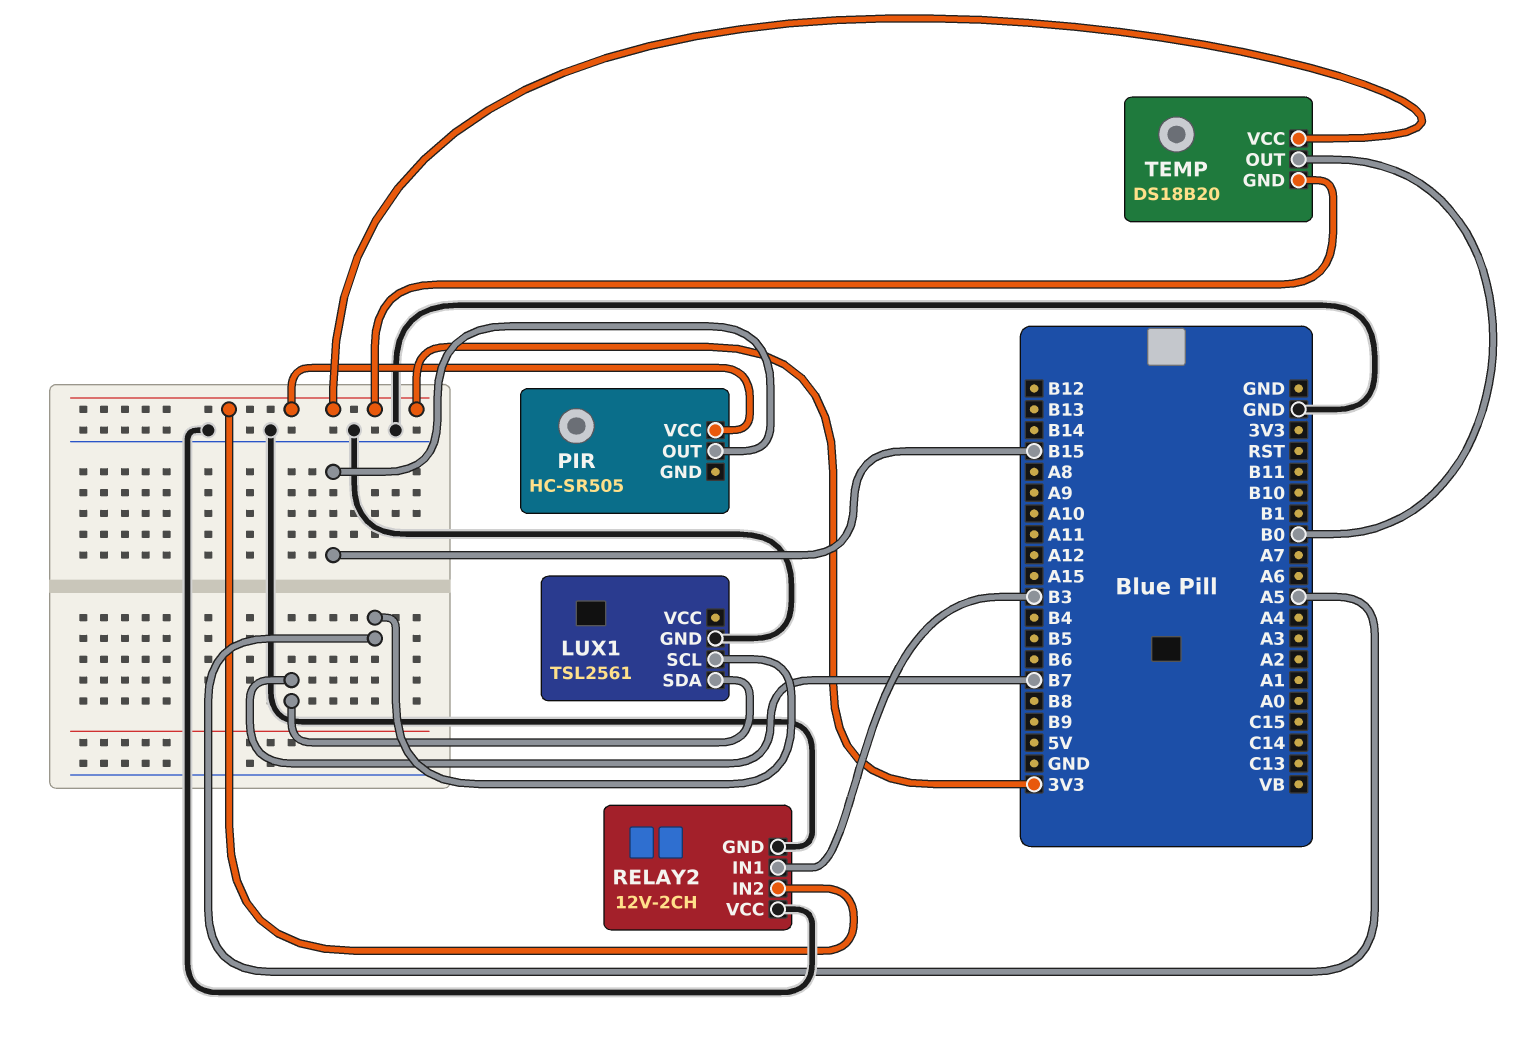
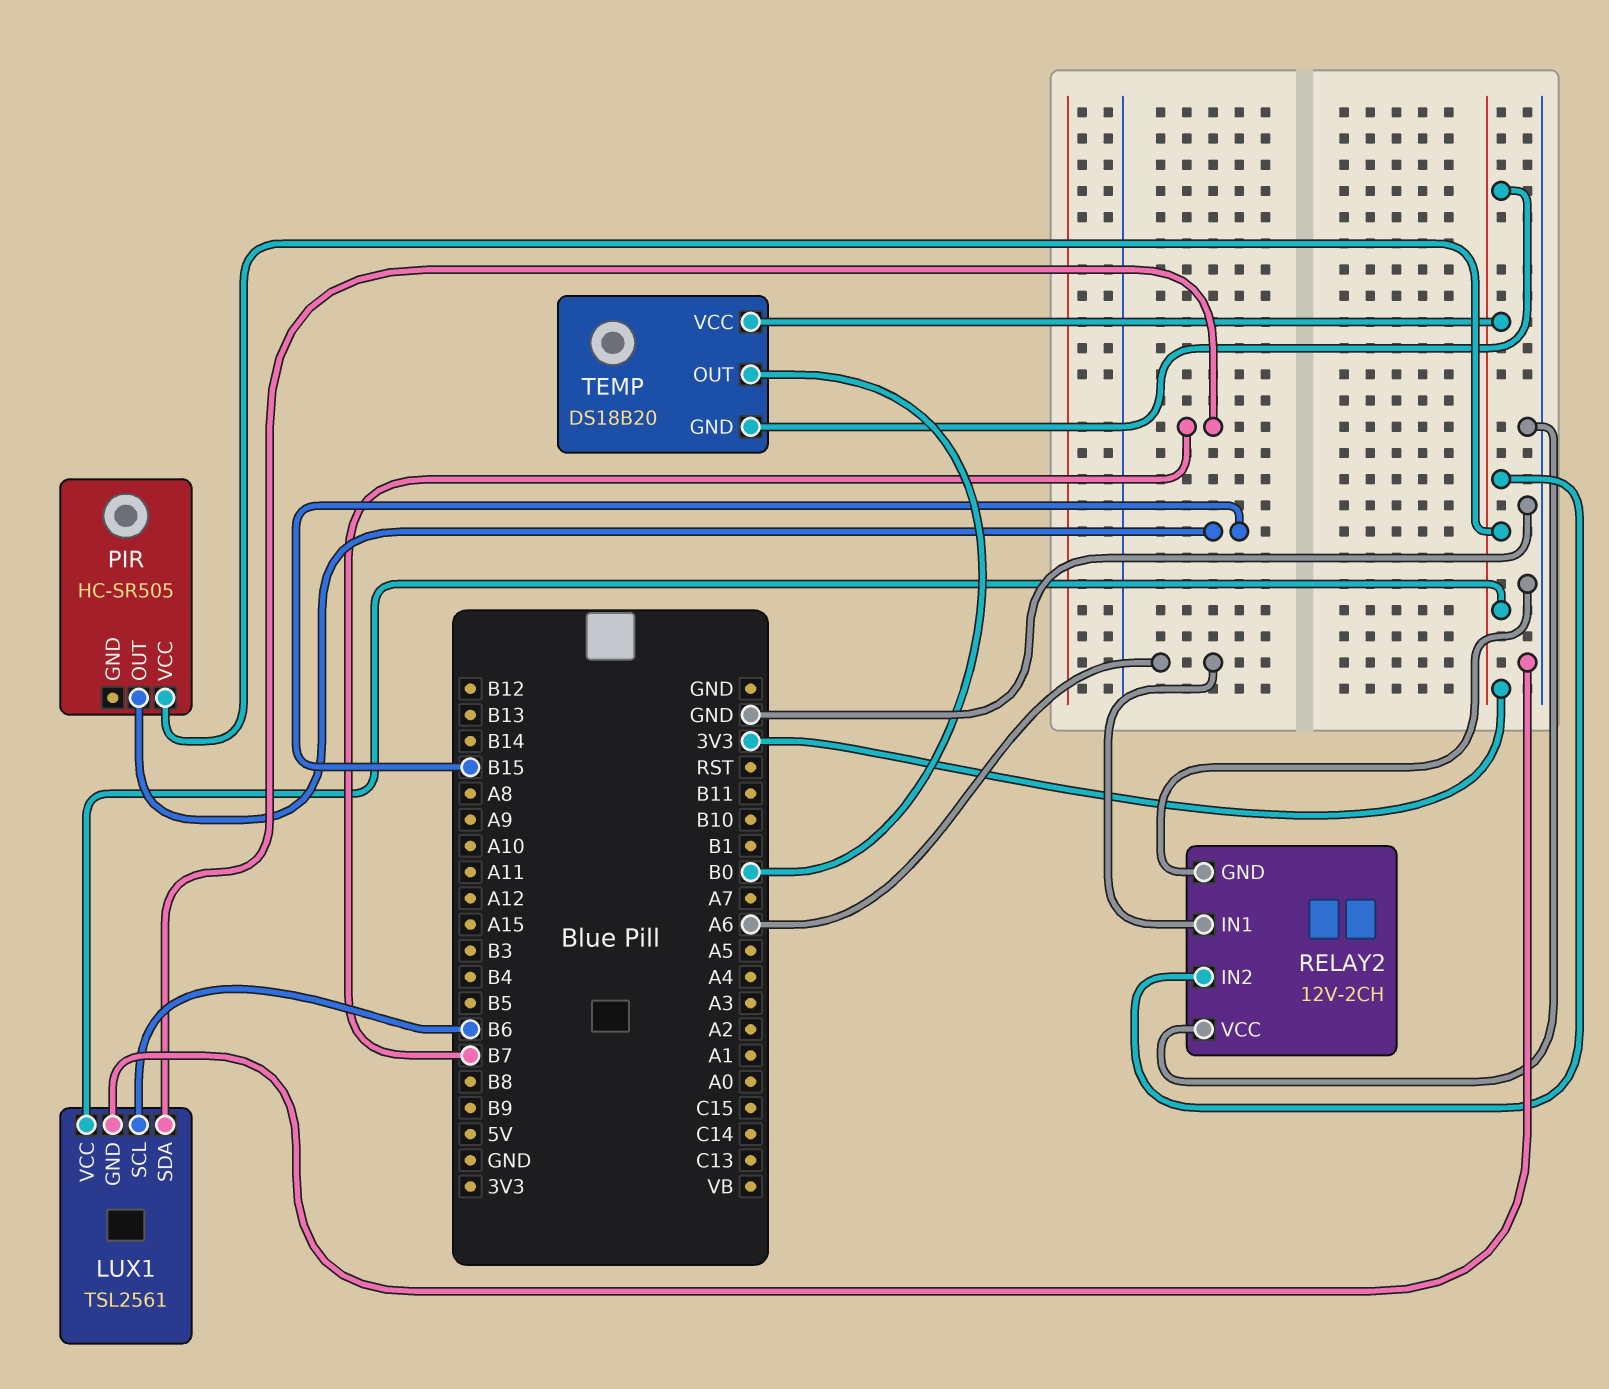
LUX1 pin SCL: A5 -> B6
LUX1 pin VCC: none -> 3V3
RELAY2 pin IN1: B3 -> A6

